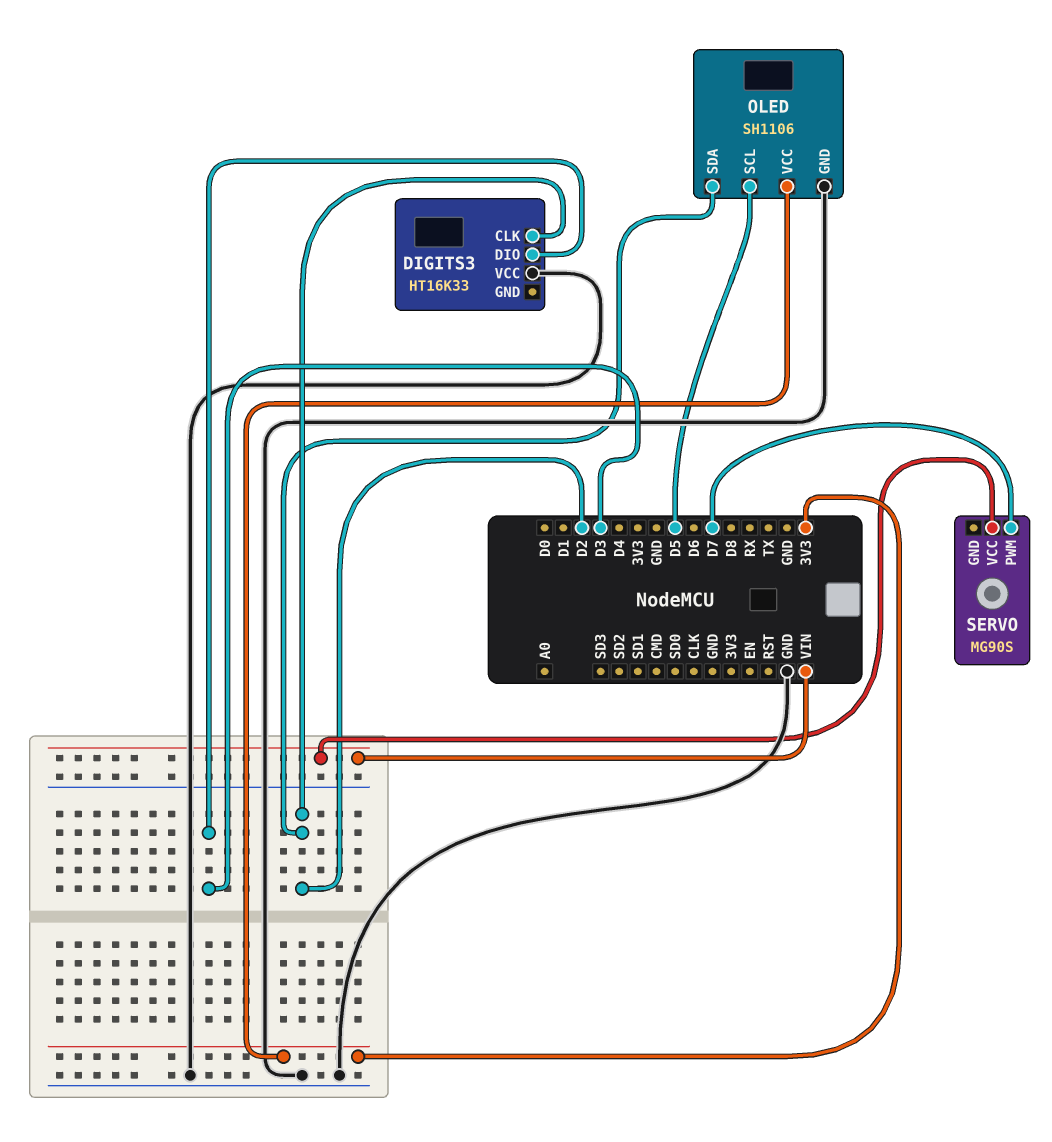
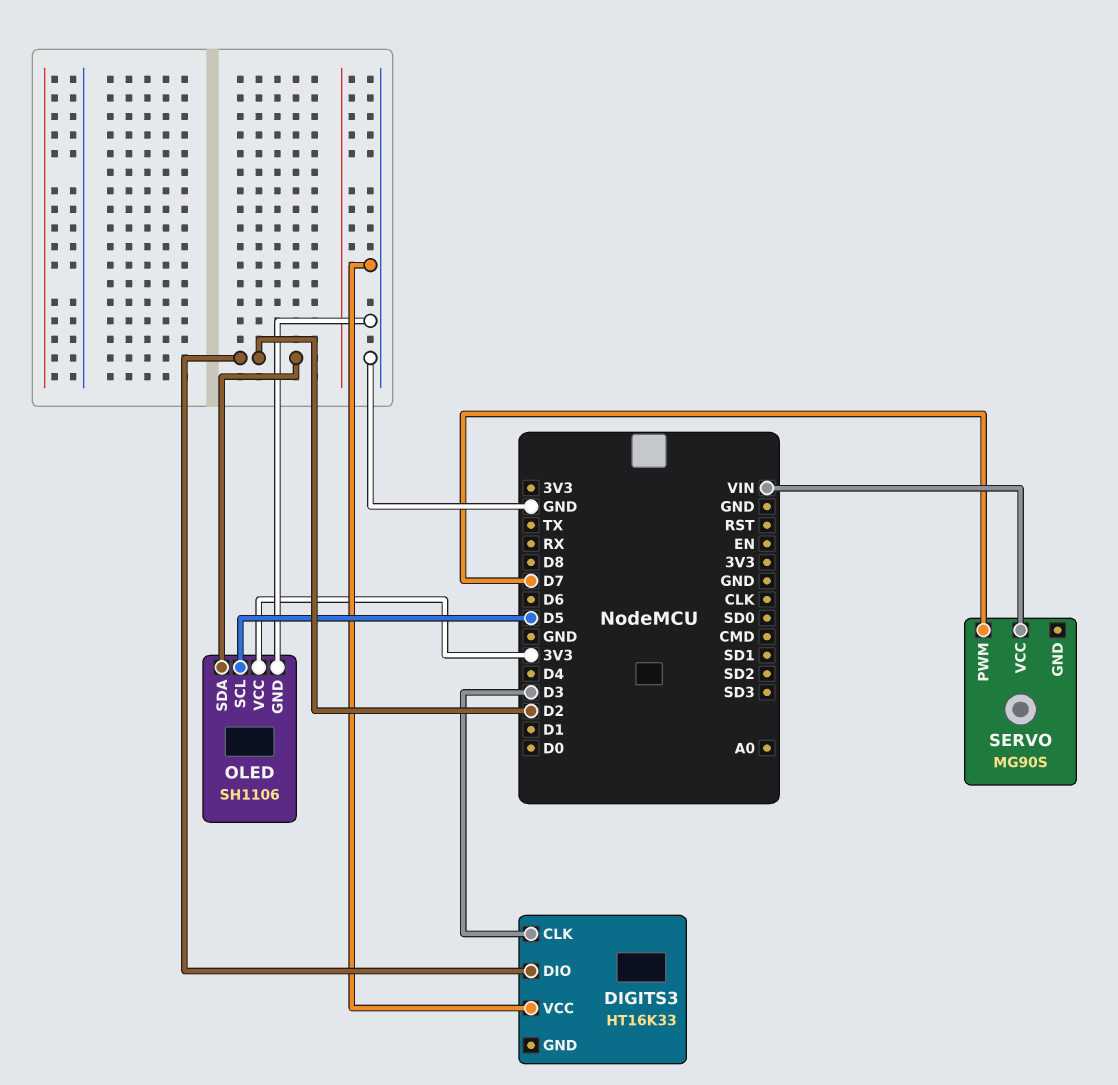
DIGITS3 pin CLK: D2 -> D3
DIGITS3 pin DIO: D3 -> D2

